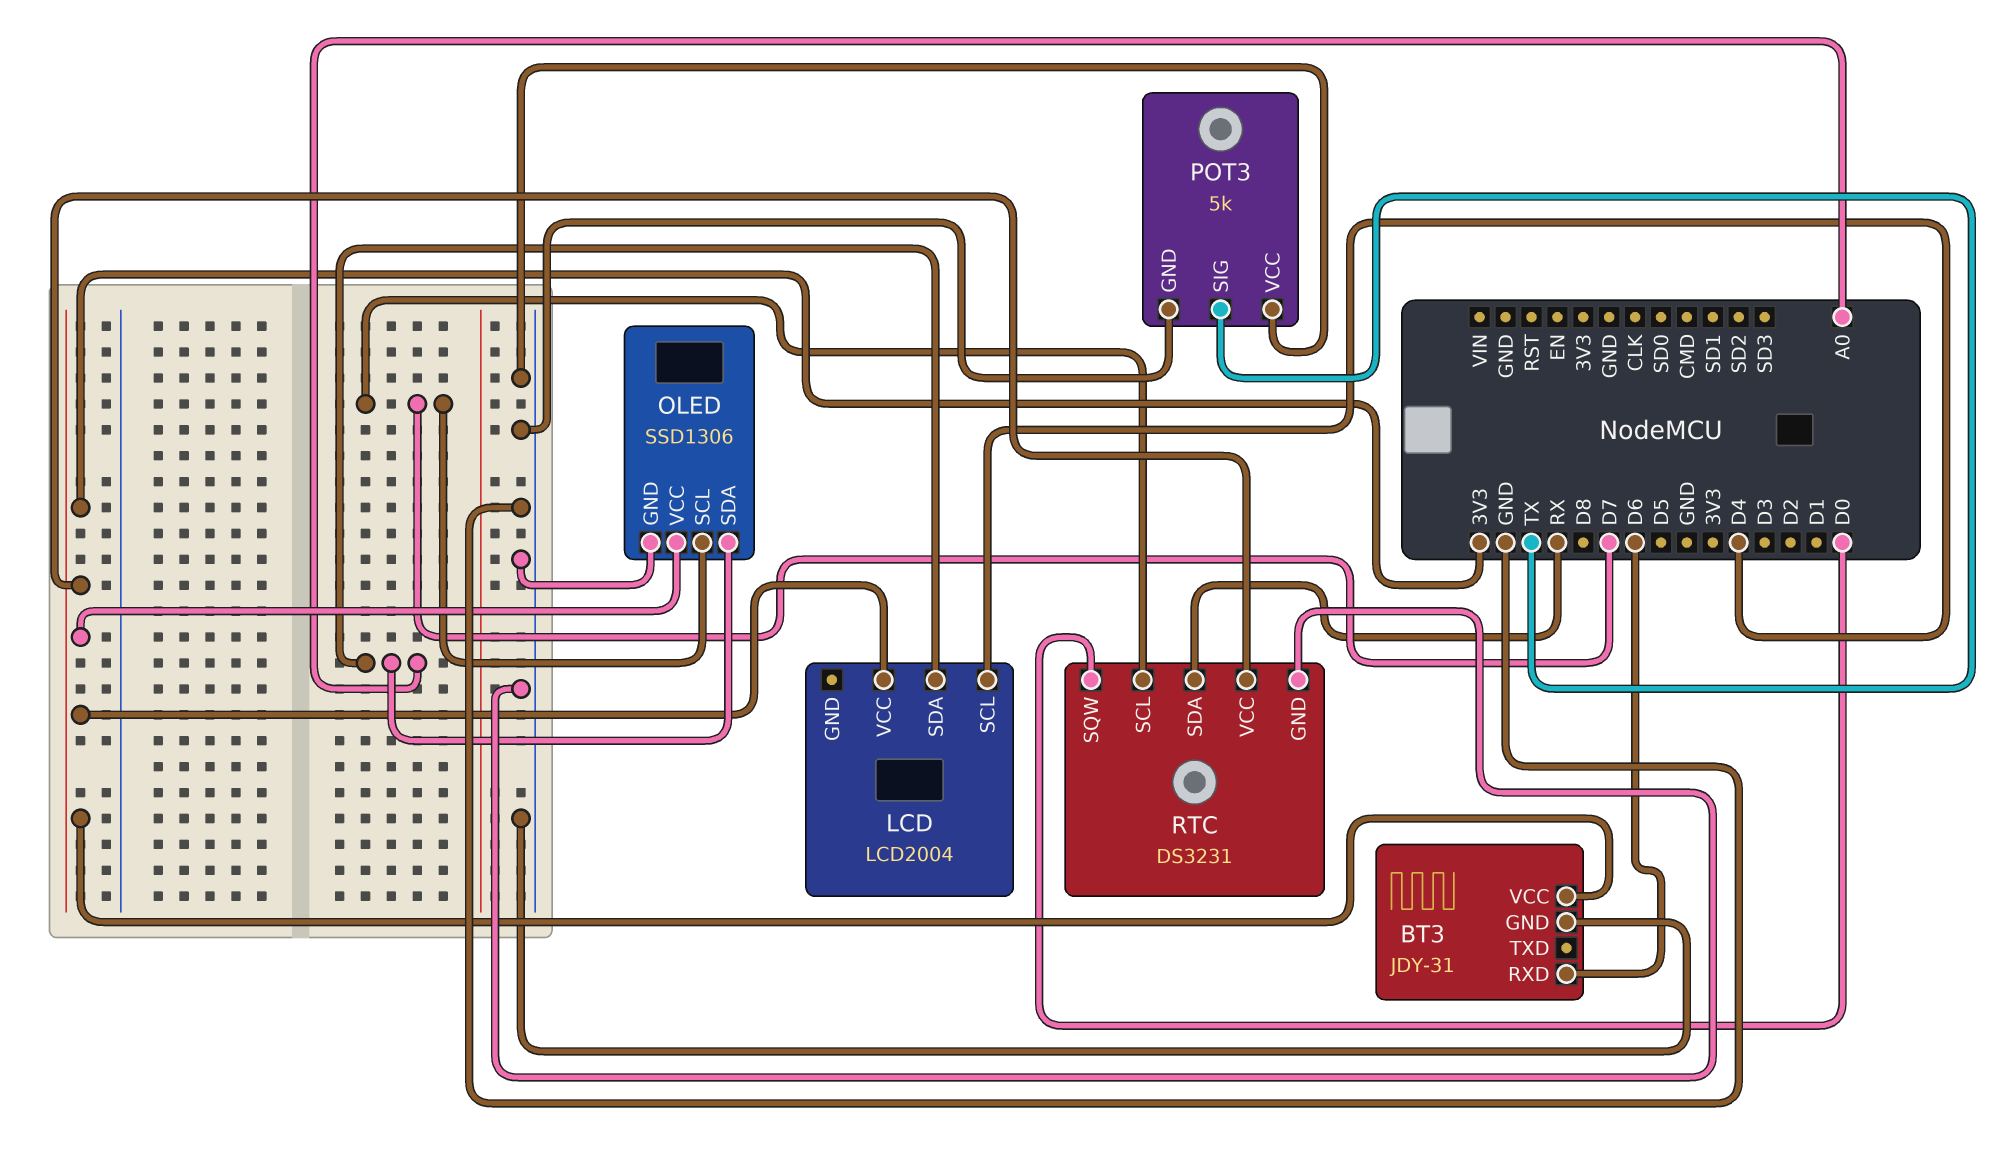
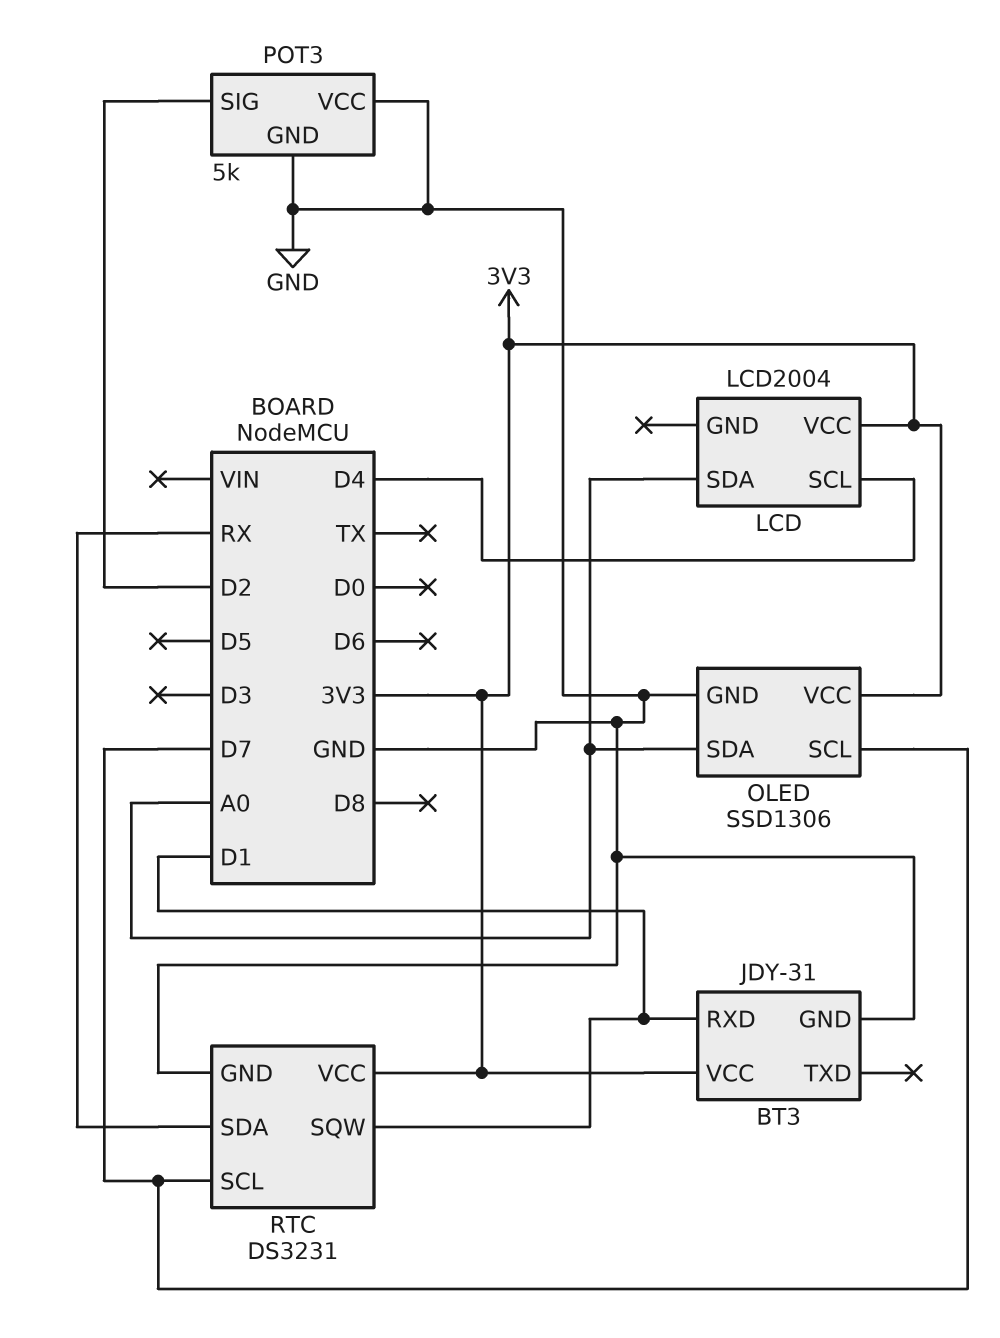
BT3 pin RXD: D6 -> D1
POT3 pin SIG: TX -> D2
RTC pin SQW: D0 -> D1

